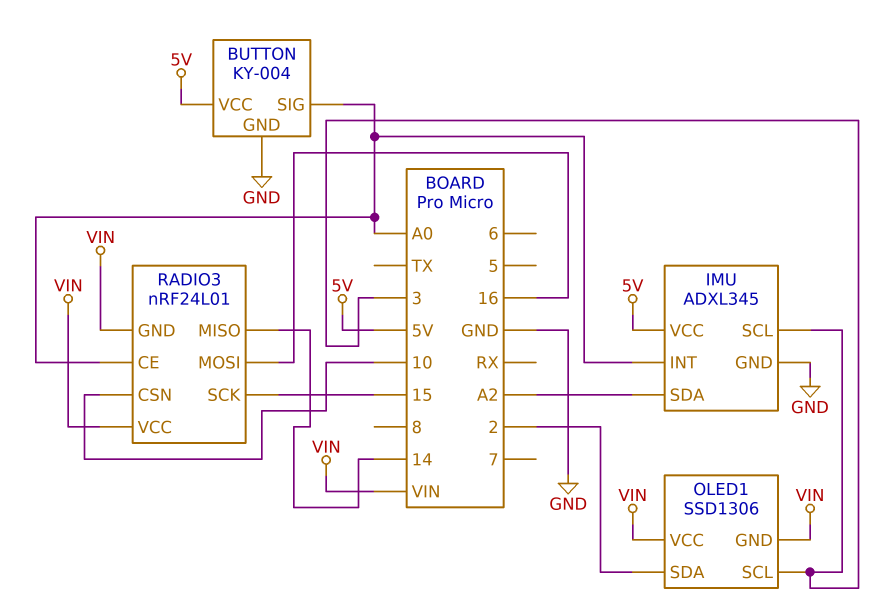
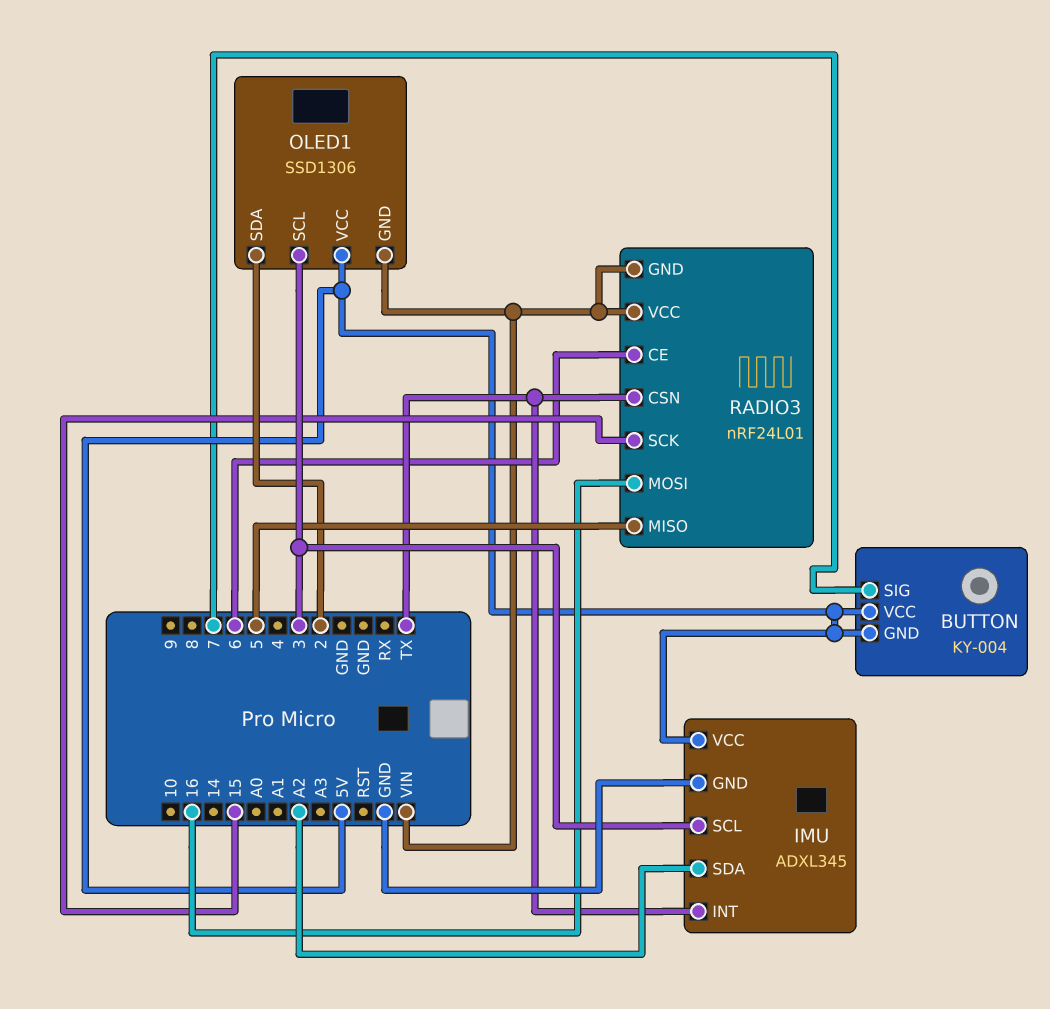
BUTTON pin GND: GND -> 5V
BUTTON pin SIG: A0 -> 7
IMU pin INT: A0 -> TX
OLED1 pin VCC: VIN -> 5V
RADIO3 pin CE: A0 -> 6
RADIO3 pin CSN: 10 -> TX
RADIO3 pin MISO: 14 -> 5

